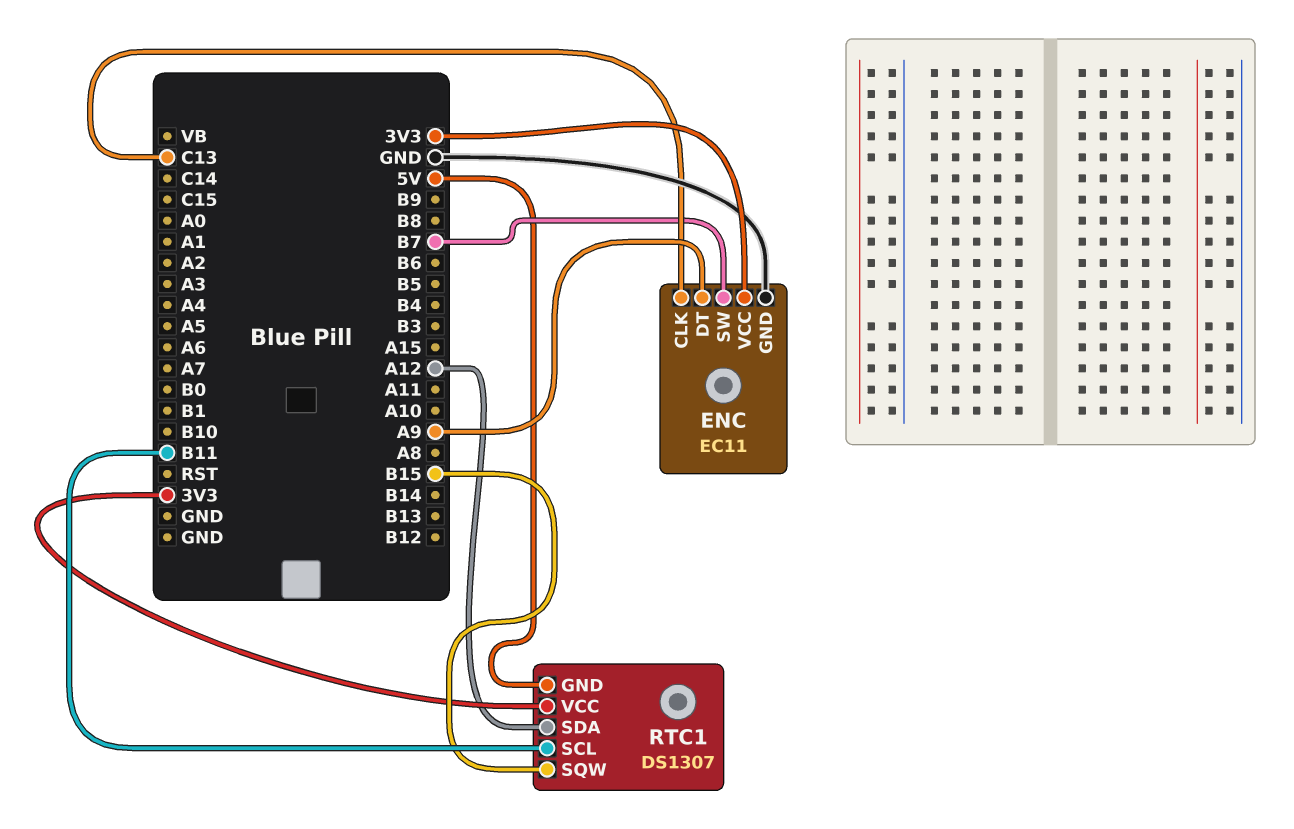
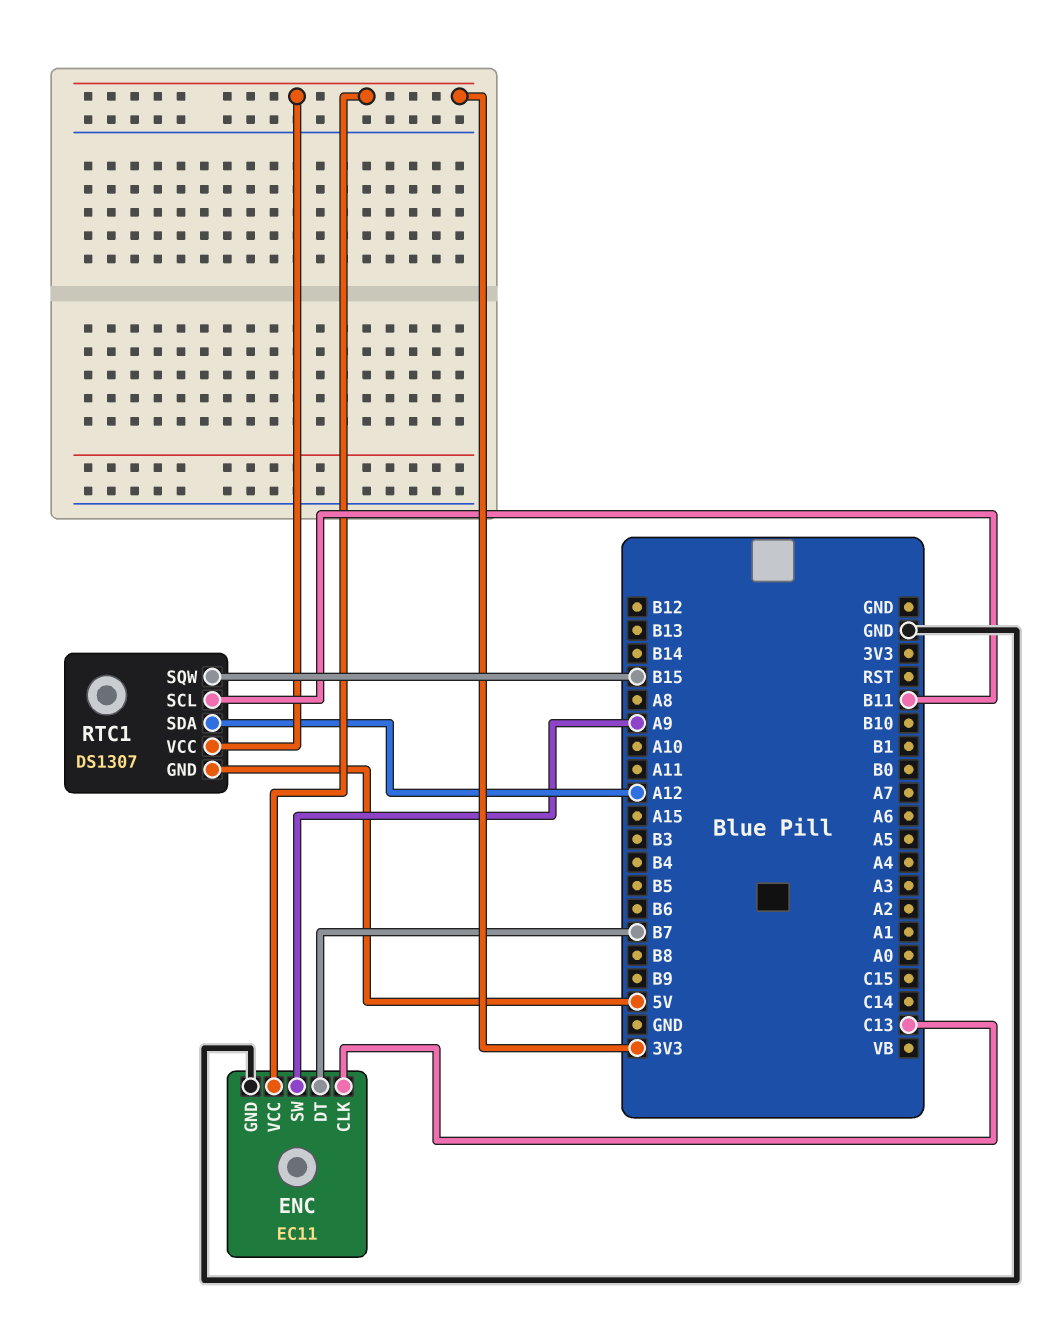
ENC pin DT: A9 -> B7
ENC pin SW: B7 -> A9

